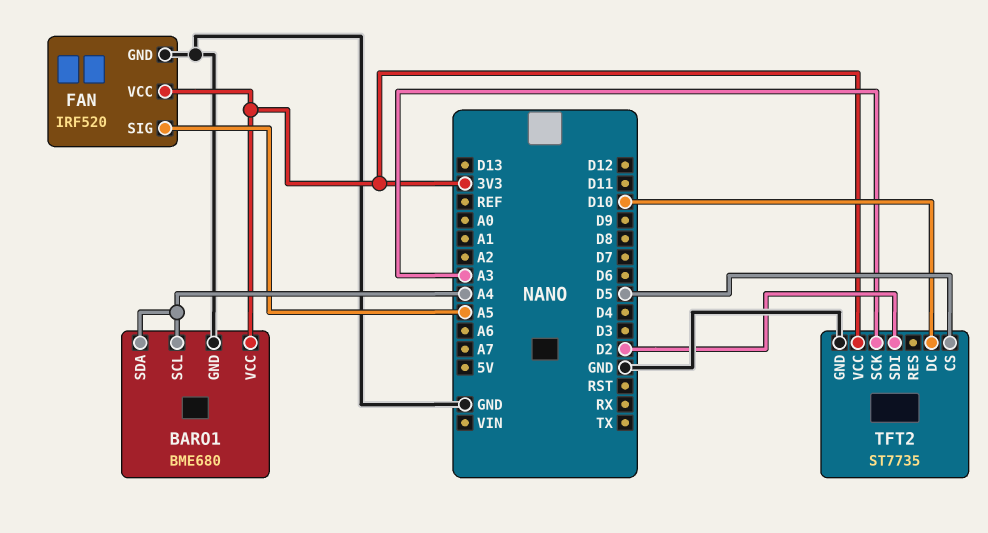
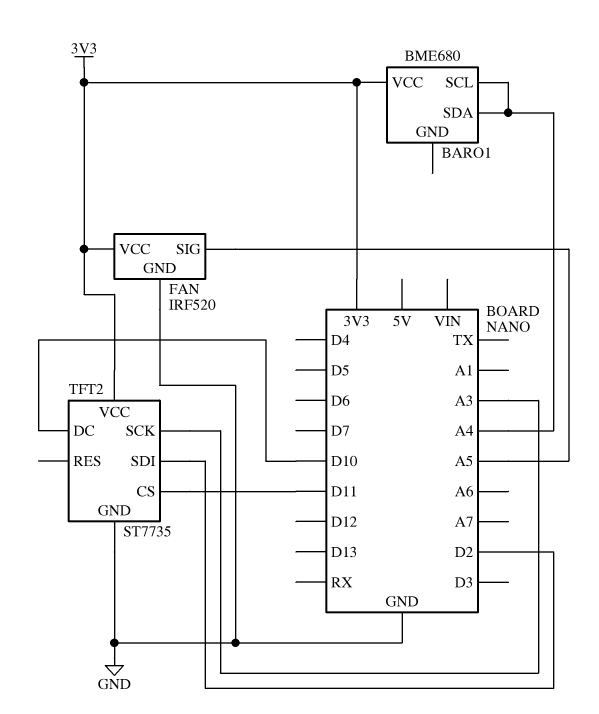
BARO1 pin GND: GND -> none
TFT2 pin CS: D5 -> D11

